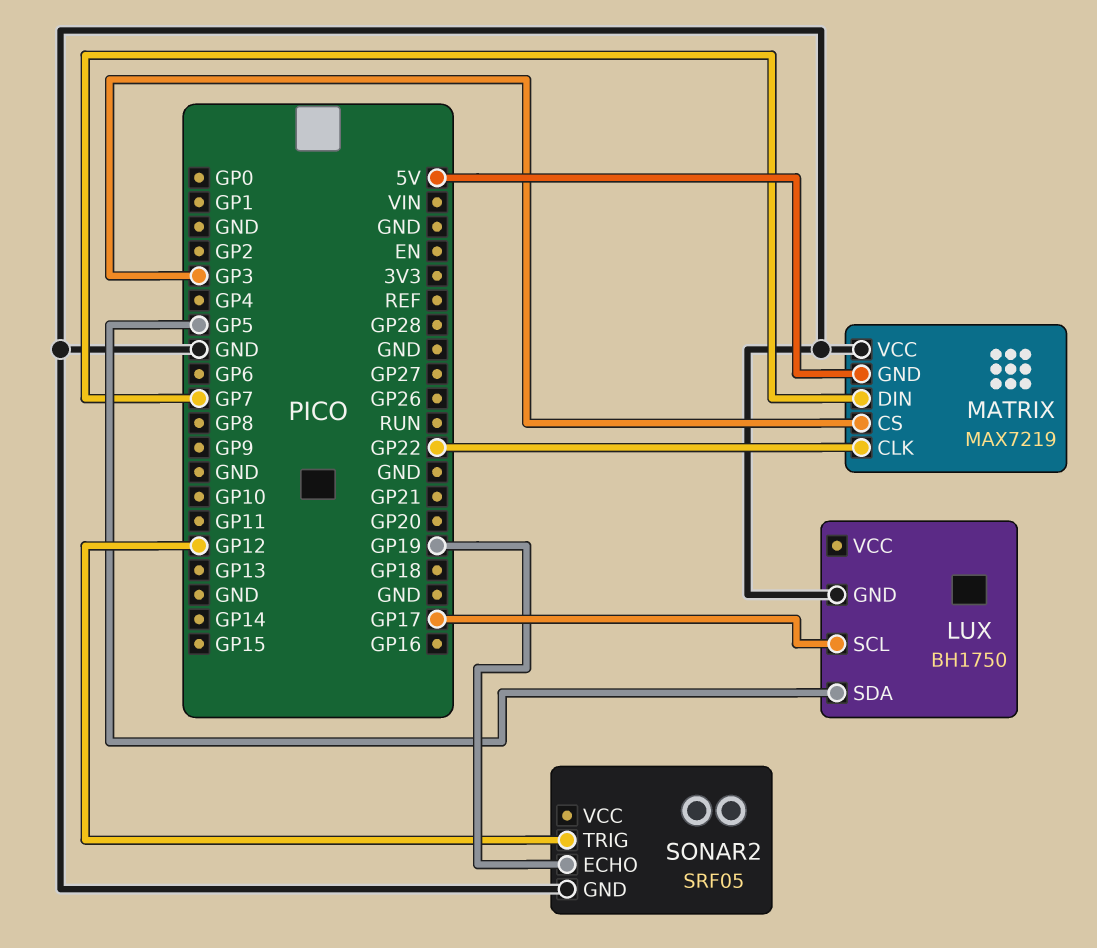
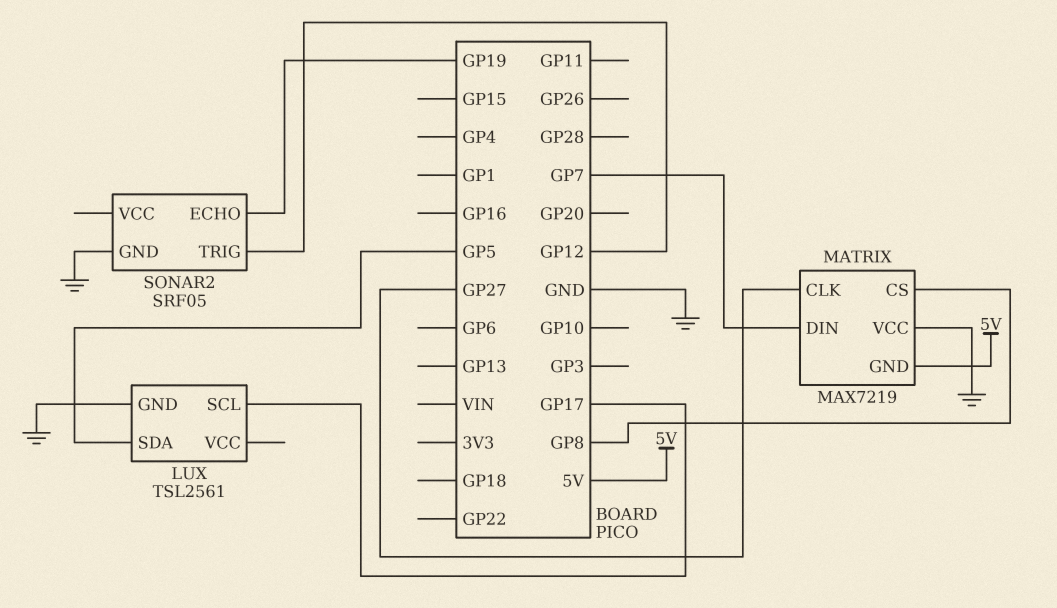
LUX: BH1750 -> TSL2561
MATRIX pin CLK: GP22 -> GP27
MATRIX pin CS: GP3 -> GP8

